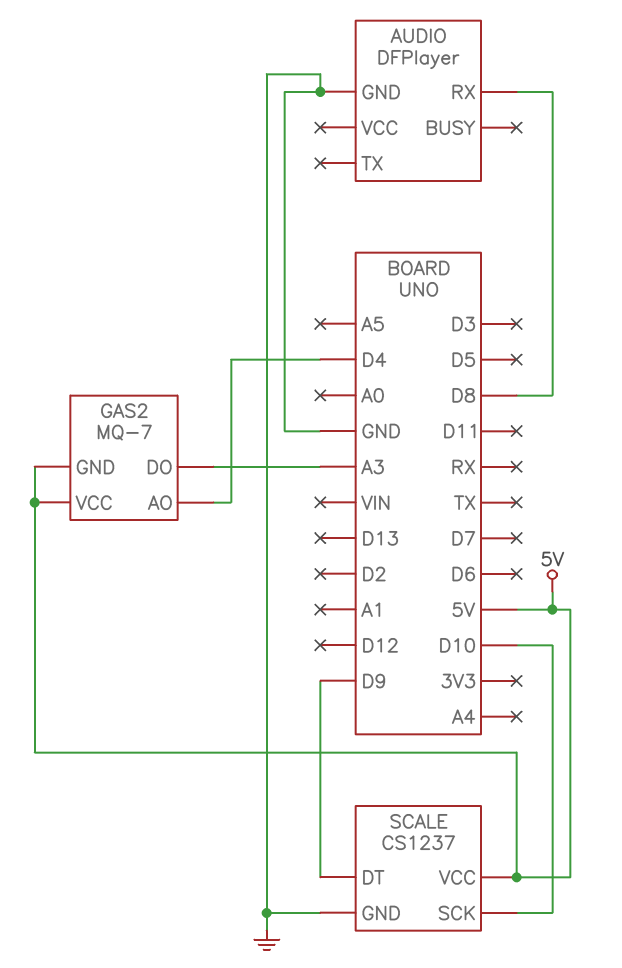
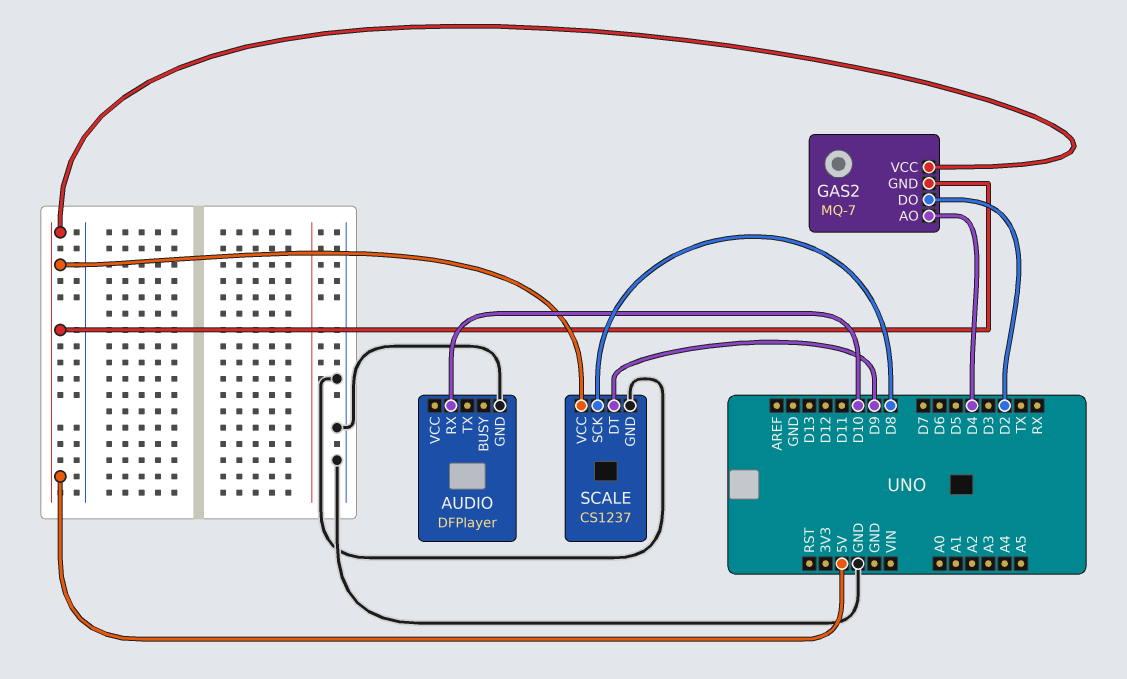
AUDIO pin RX: D8 -> D10
GAS2 pin DO: A3 -> D2
SCALE pin SCK: D10 -> D8

